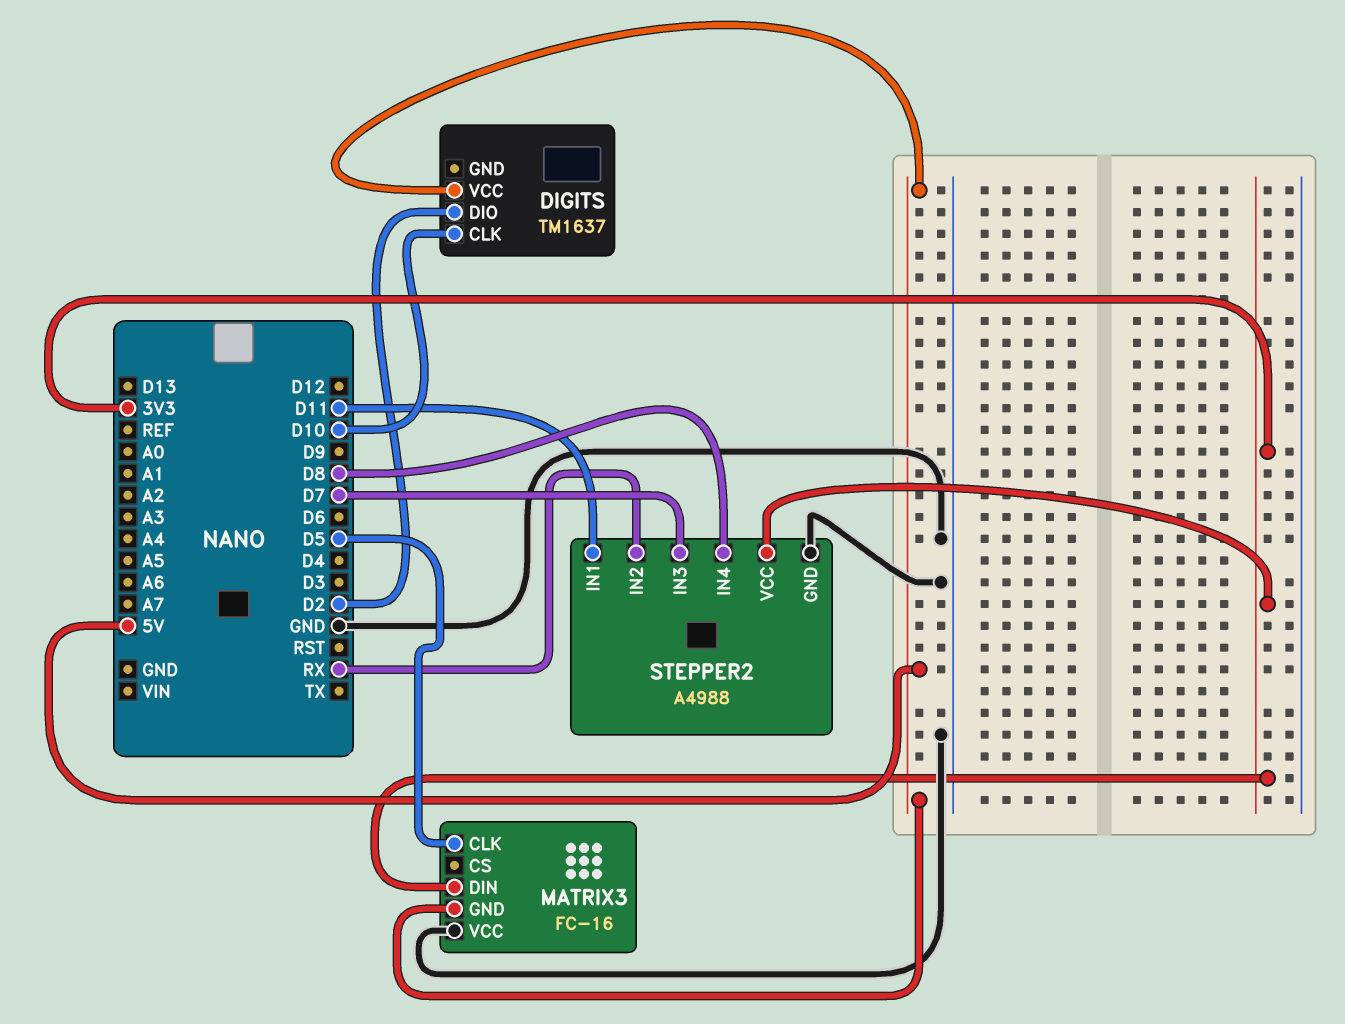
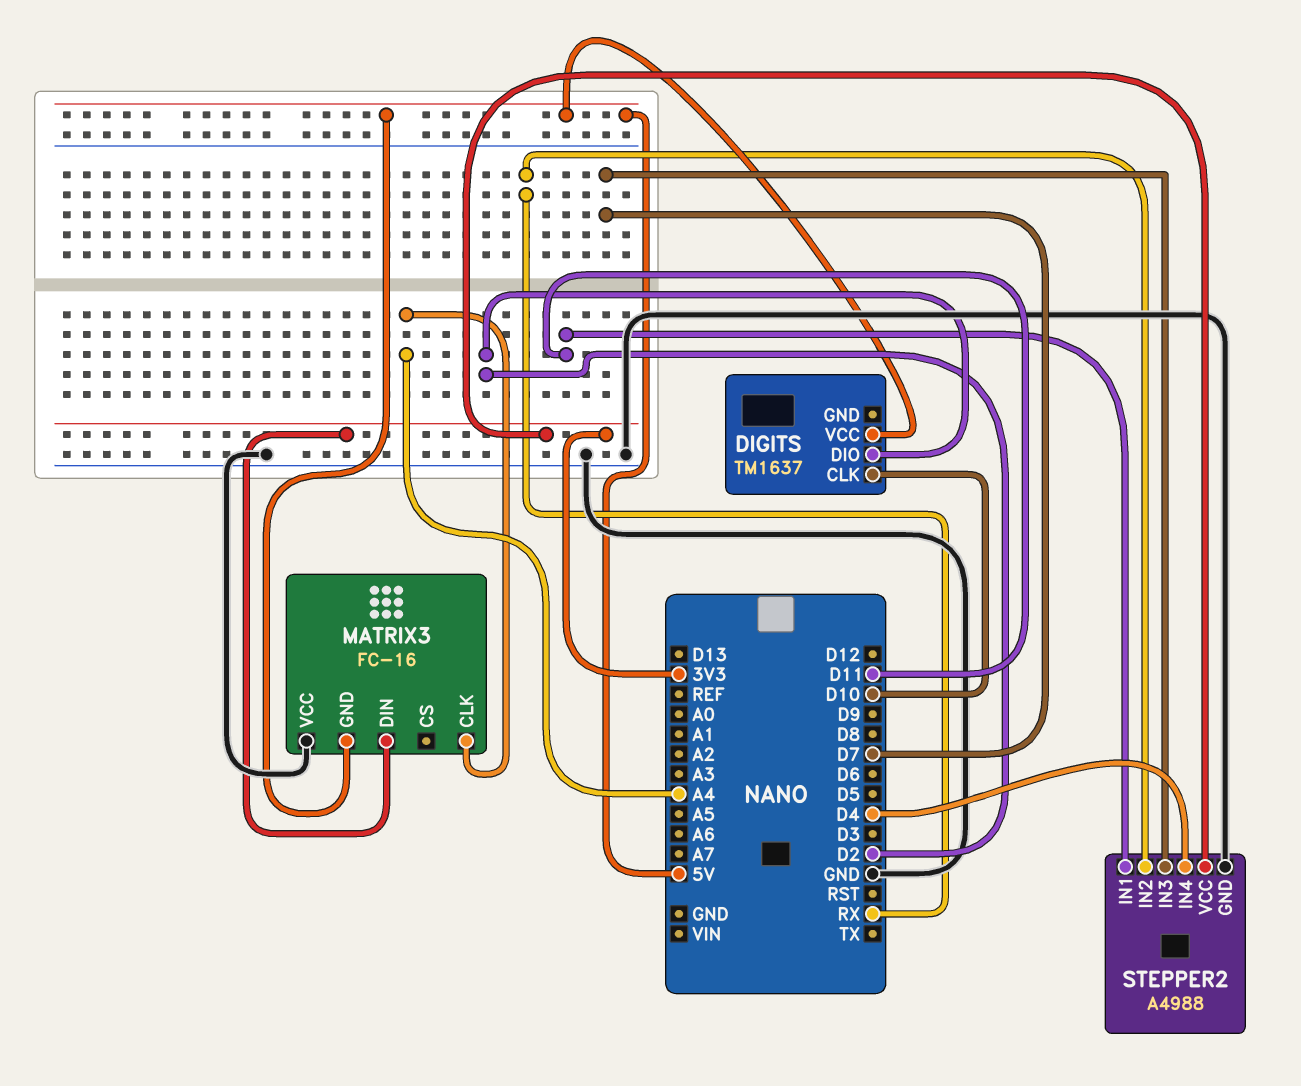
MATRIX3 pin CLK: D5 -> A4
STEPPER2 pin IN4: D8 -> D4

